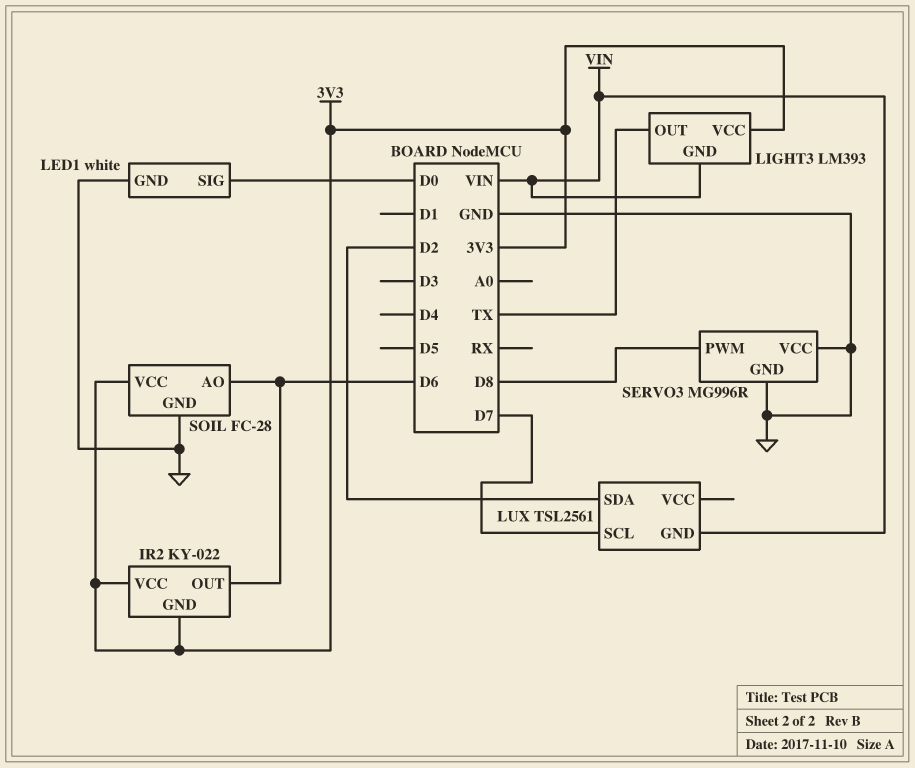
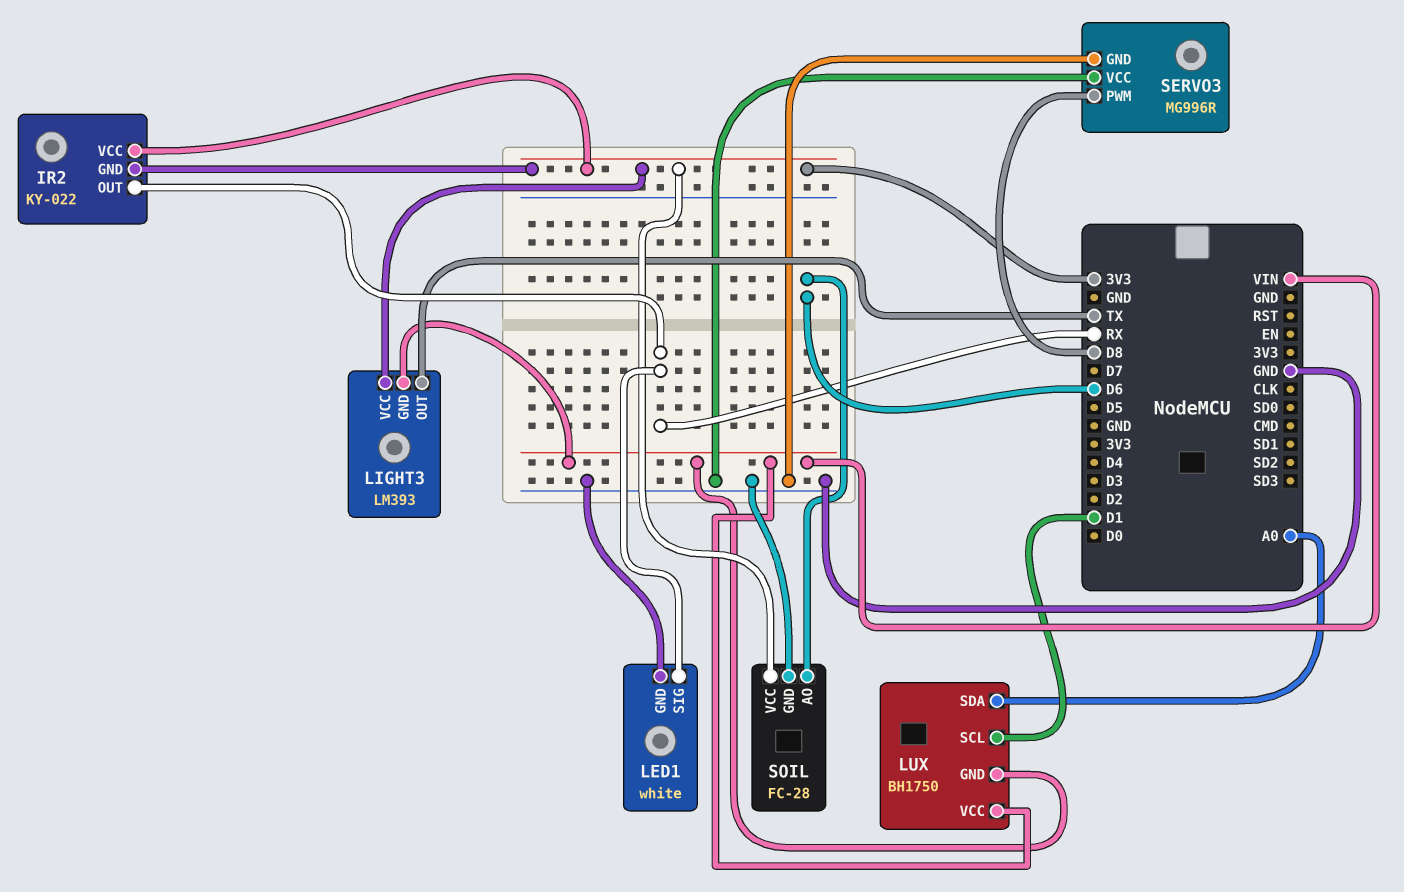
IR2 pin OUT: D6 -> RX
LED1 pin SIG: D0 -> RX
LUX: TSL2561 -> BH1750
LUX pin SCL: D7 -> D1
LUX pin SDA: D2 -> A0
LUX pin VCC: none -> VIN

